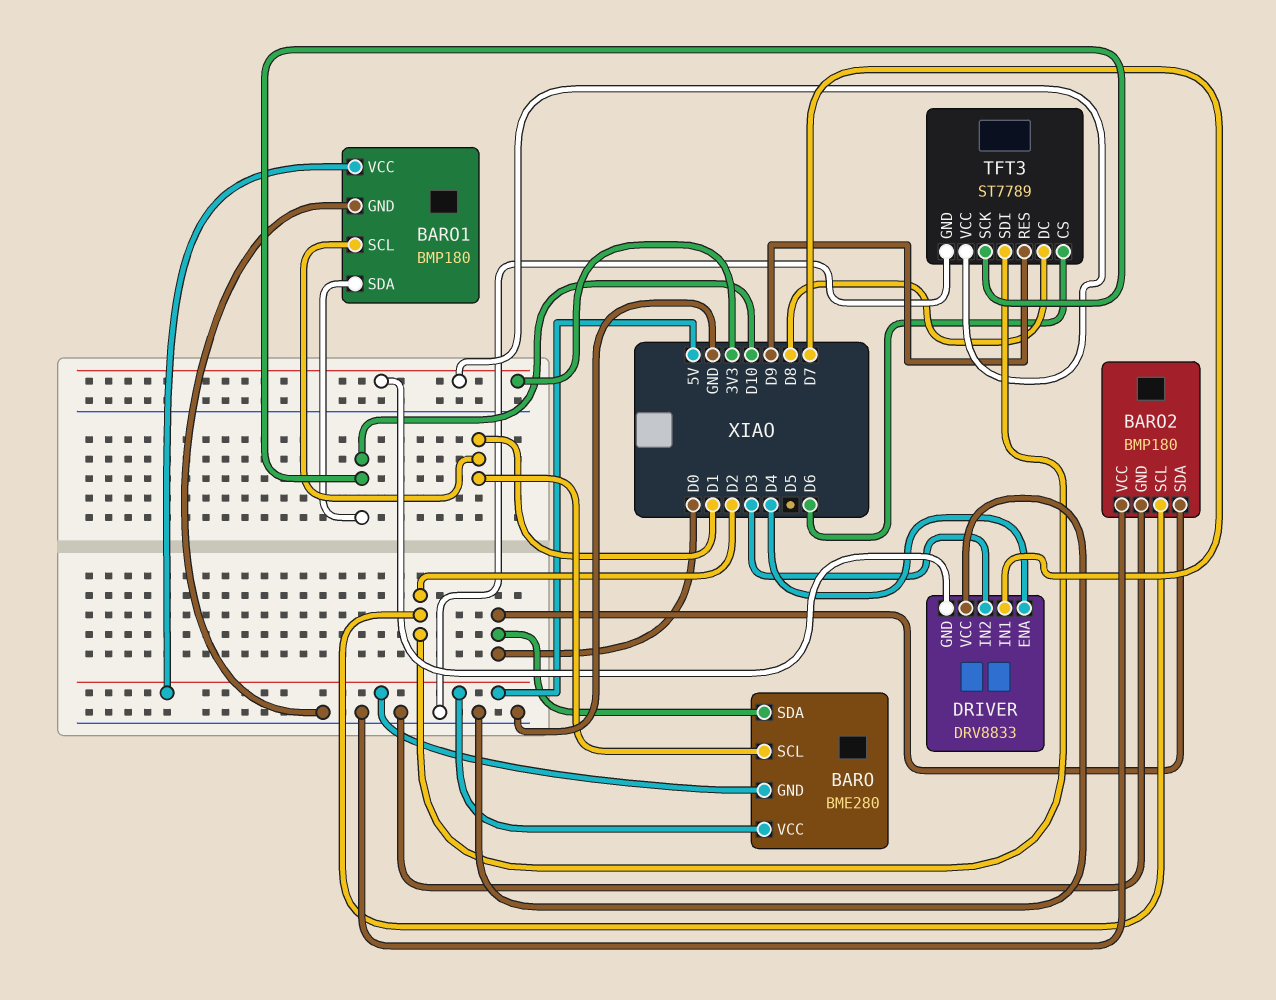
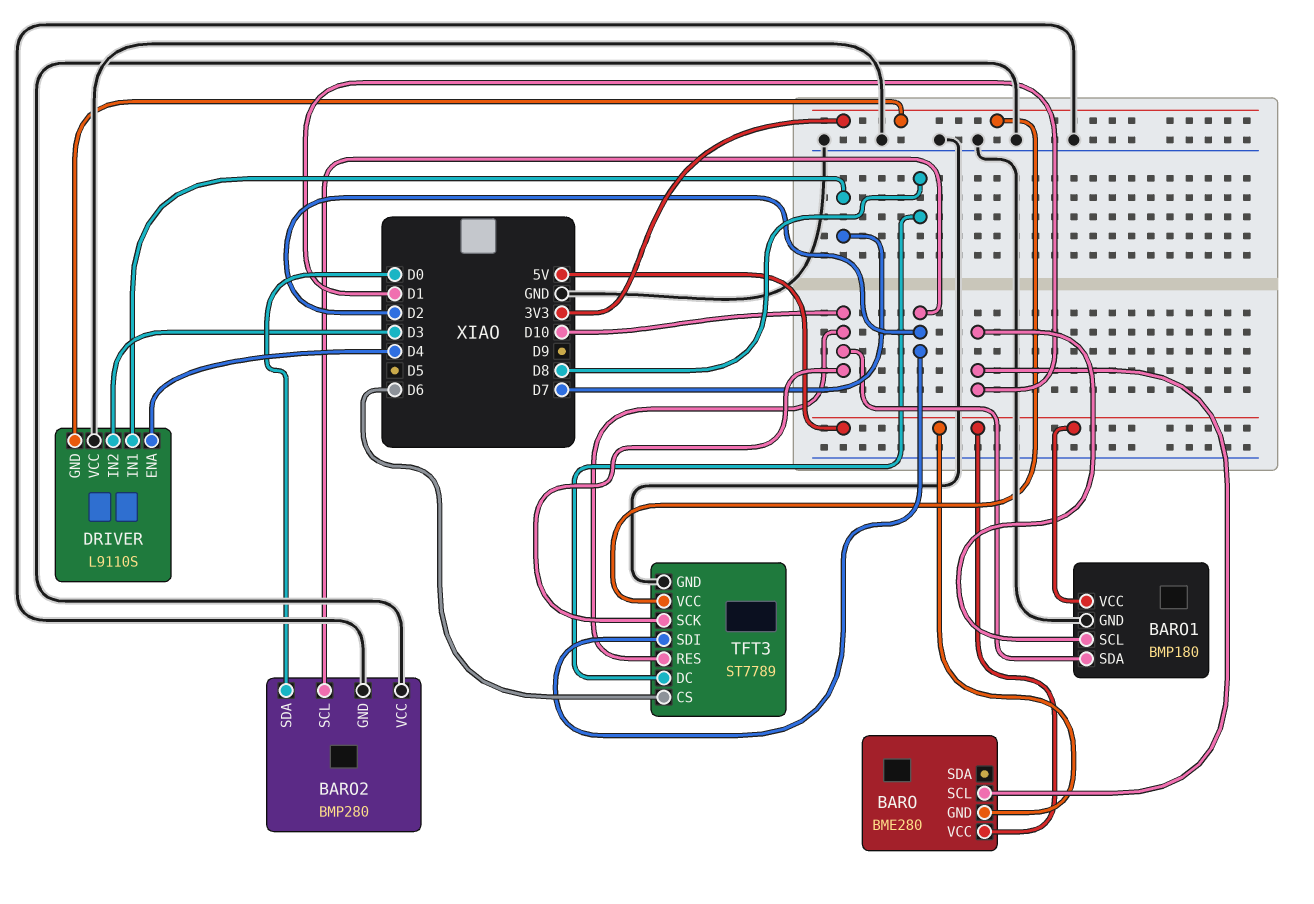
BARO pin SDA: D0 -> none
BARO2: BMP180 -> BMP280
DRIVER: DRV8833 -> L9110S
TFT3 pin RES: D9 -> D10

